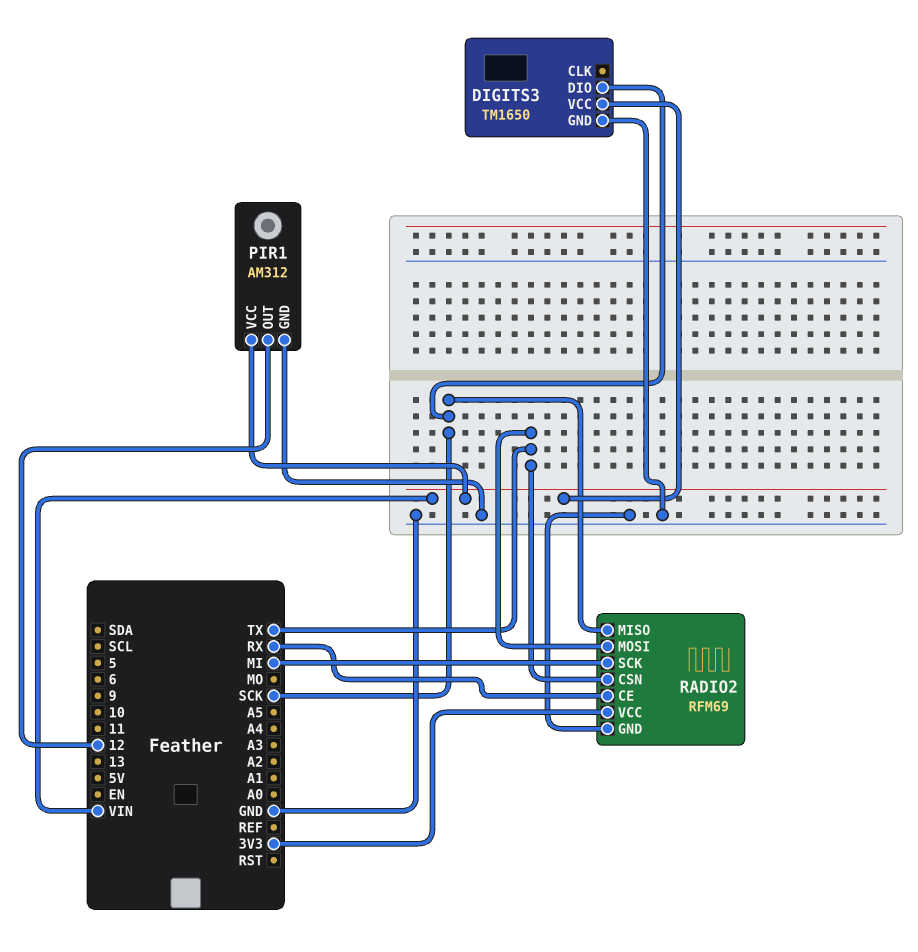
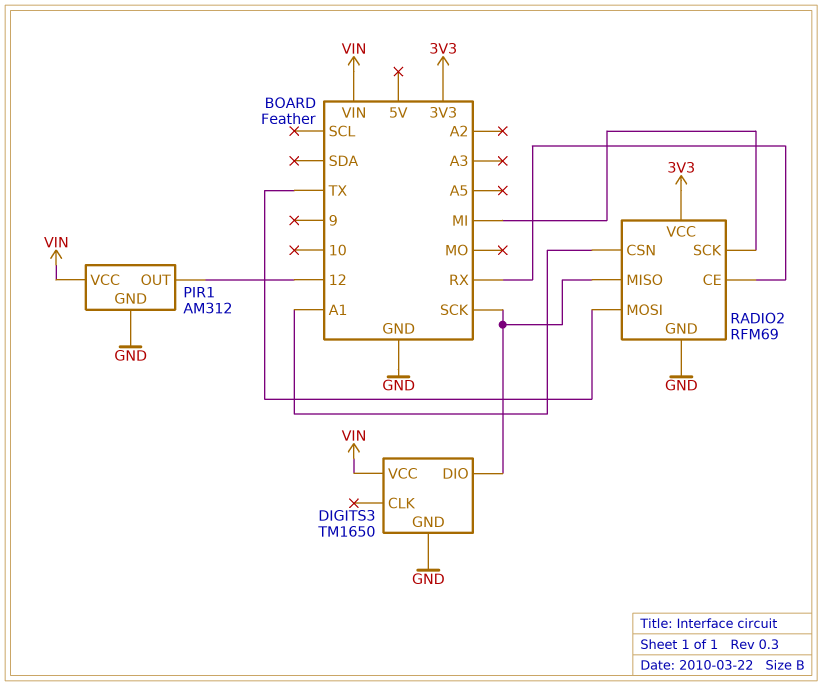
RADIO2 pin CSN: TX -> A1

